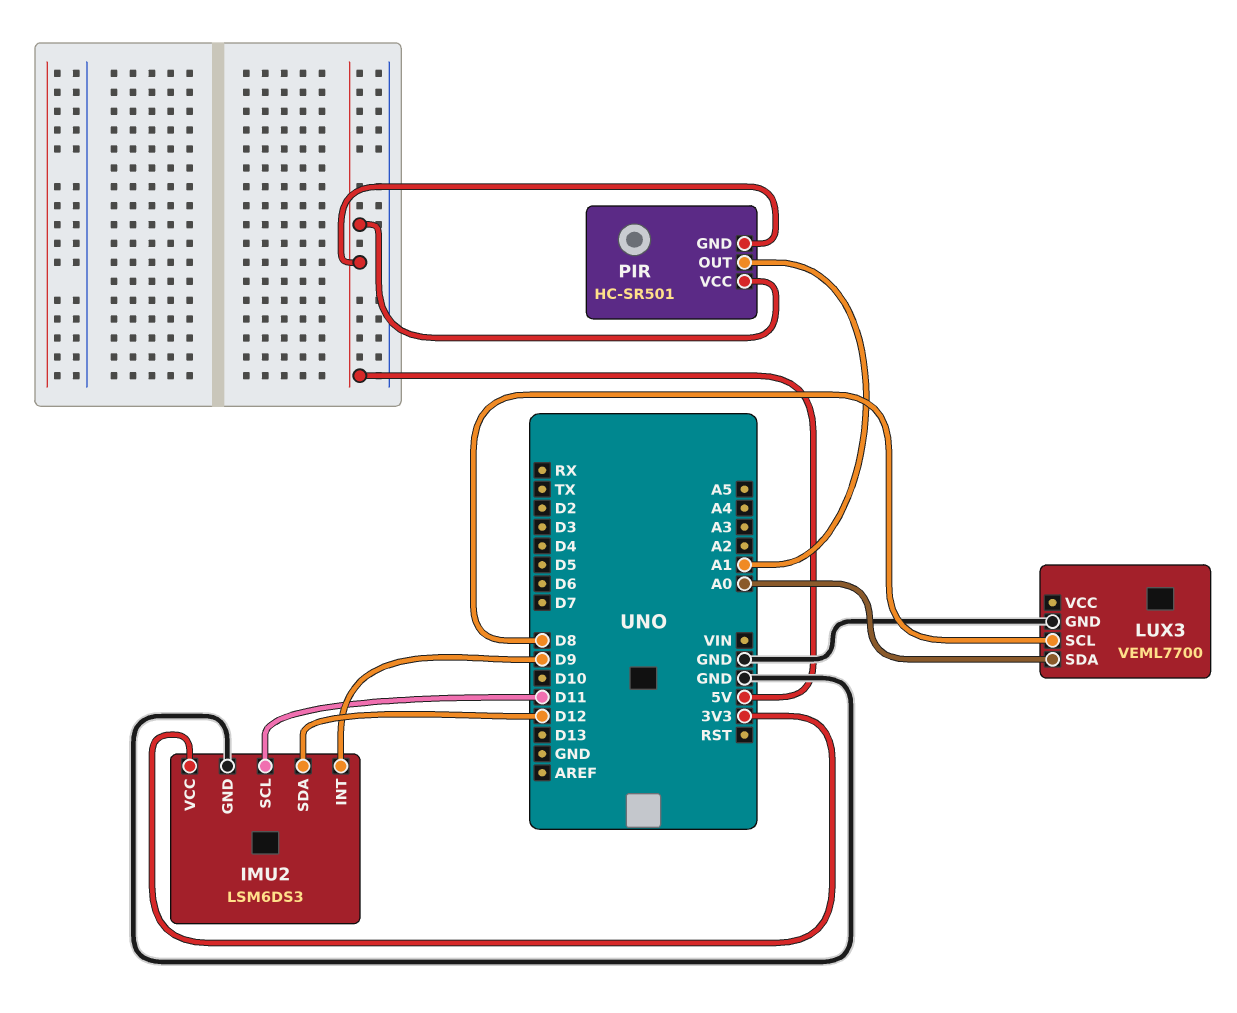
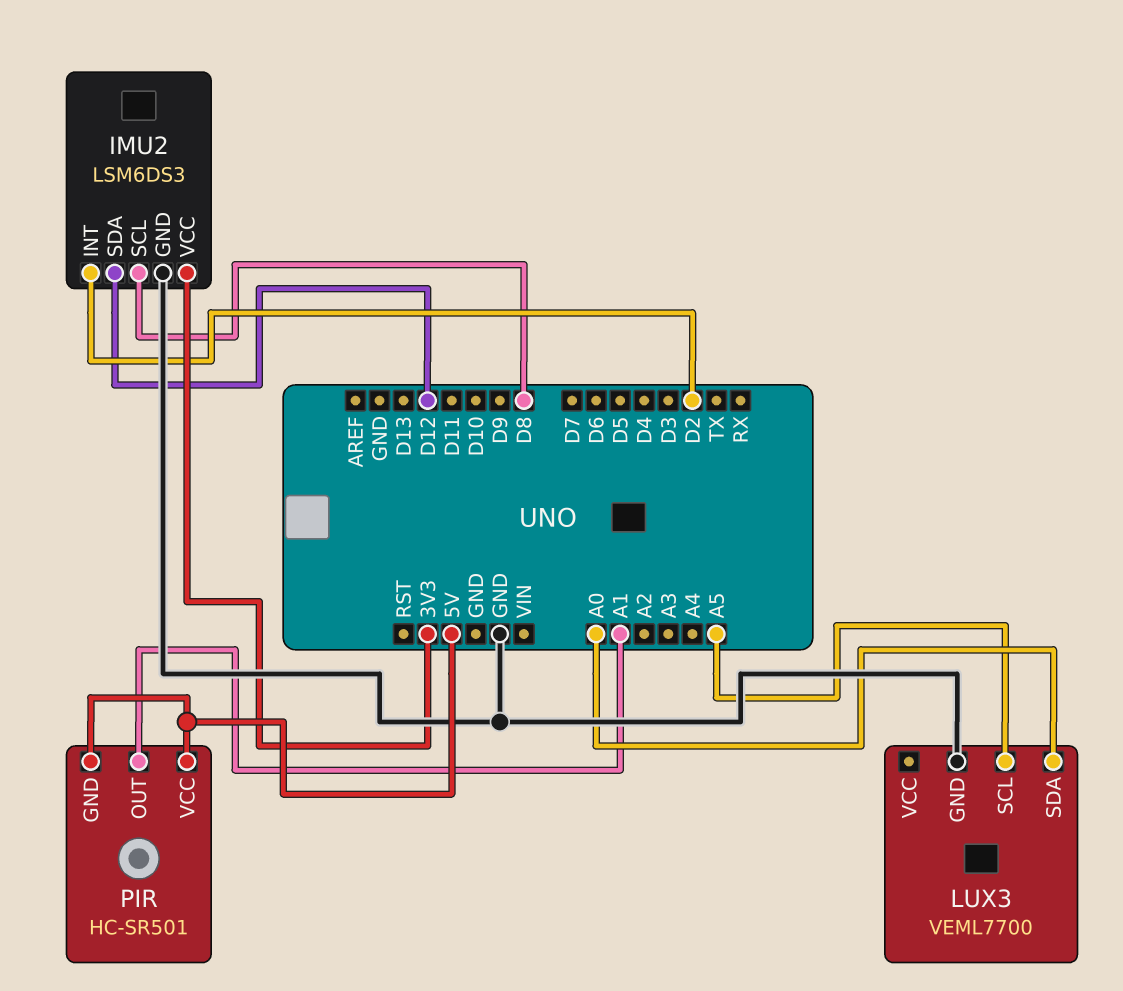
IMU2 pin INT: D9 -> D2
IMU2 pin SCL: D11 -> D8
LUX3 pin SCL: D8 -> A5

